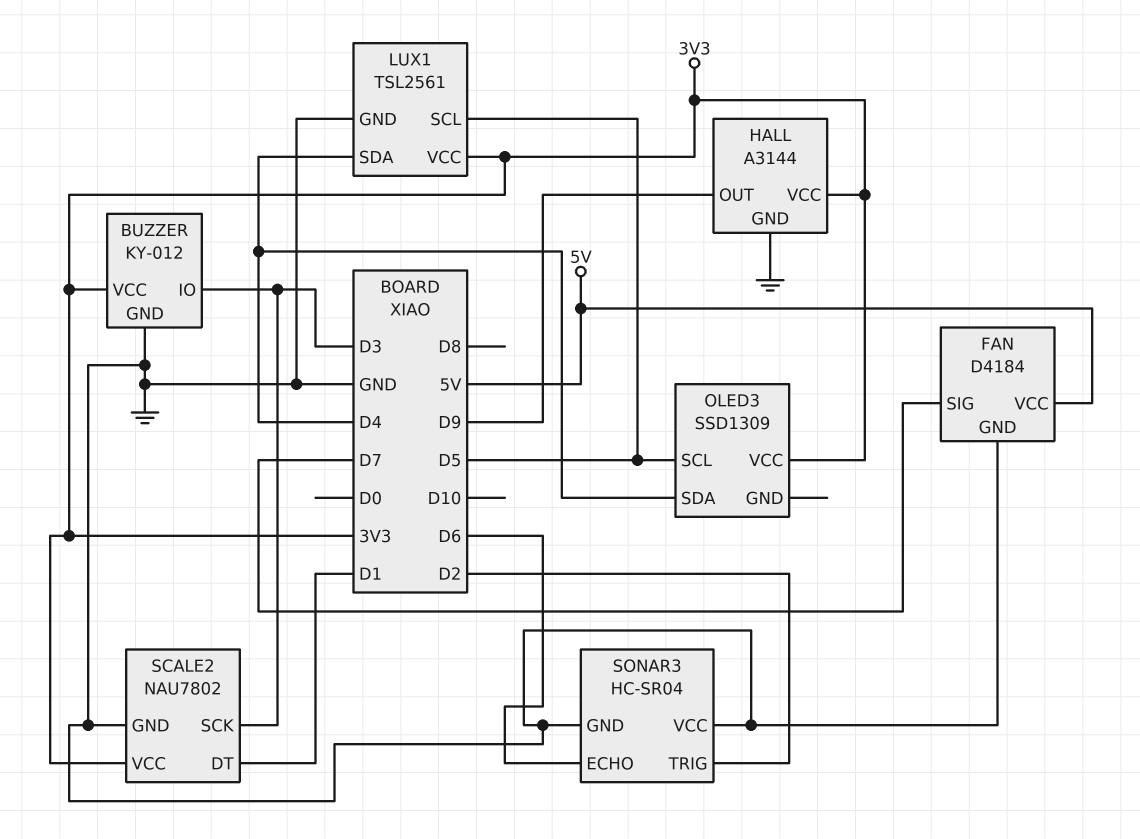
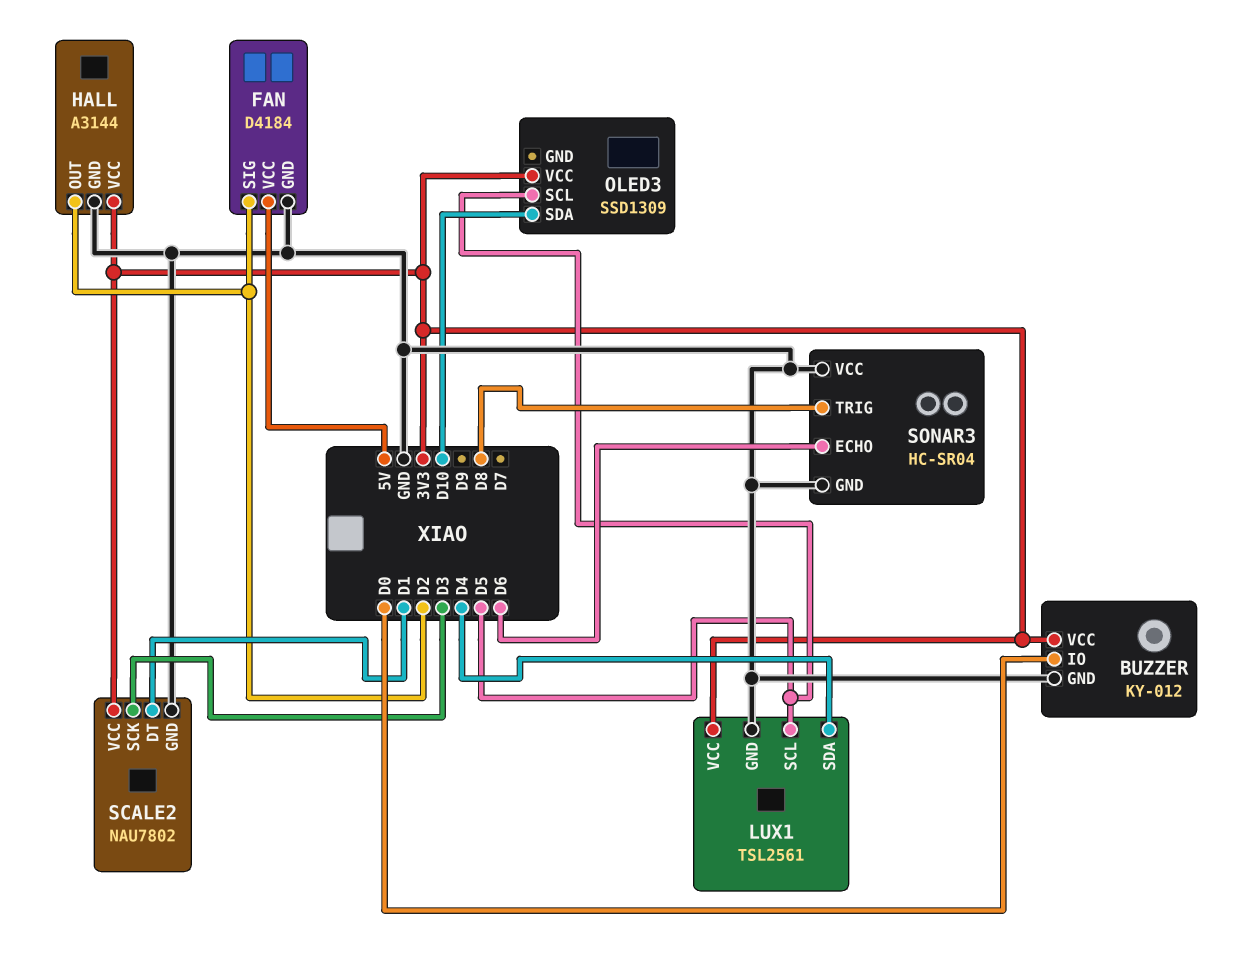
BUZZER pin IO: D3 -> D0
FAN pin SIG: D7 -> D2
HALL pin OUT: D9 -> D2
OLED3 pin SDA: D4 -> D10
SONAR3 pin TRIG: D2 -> D8

